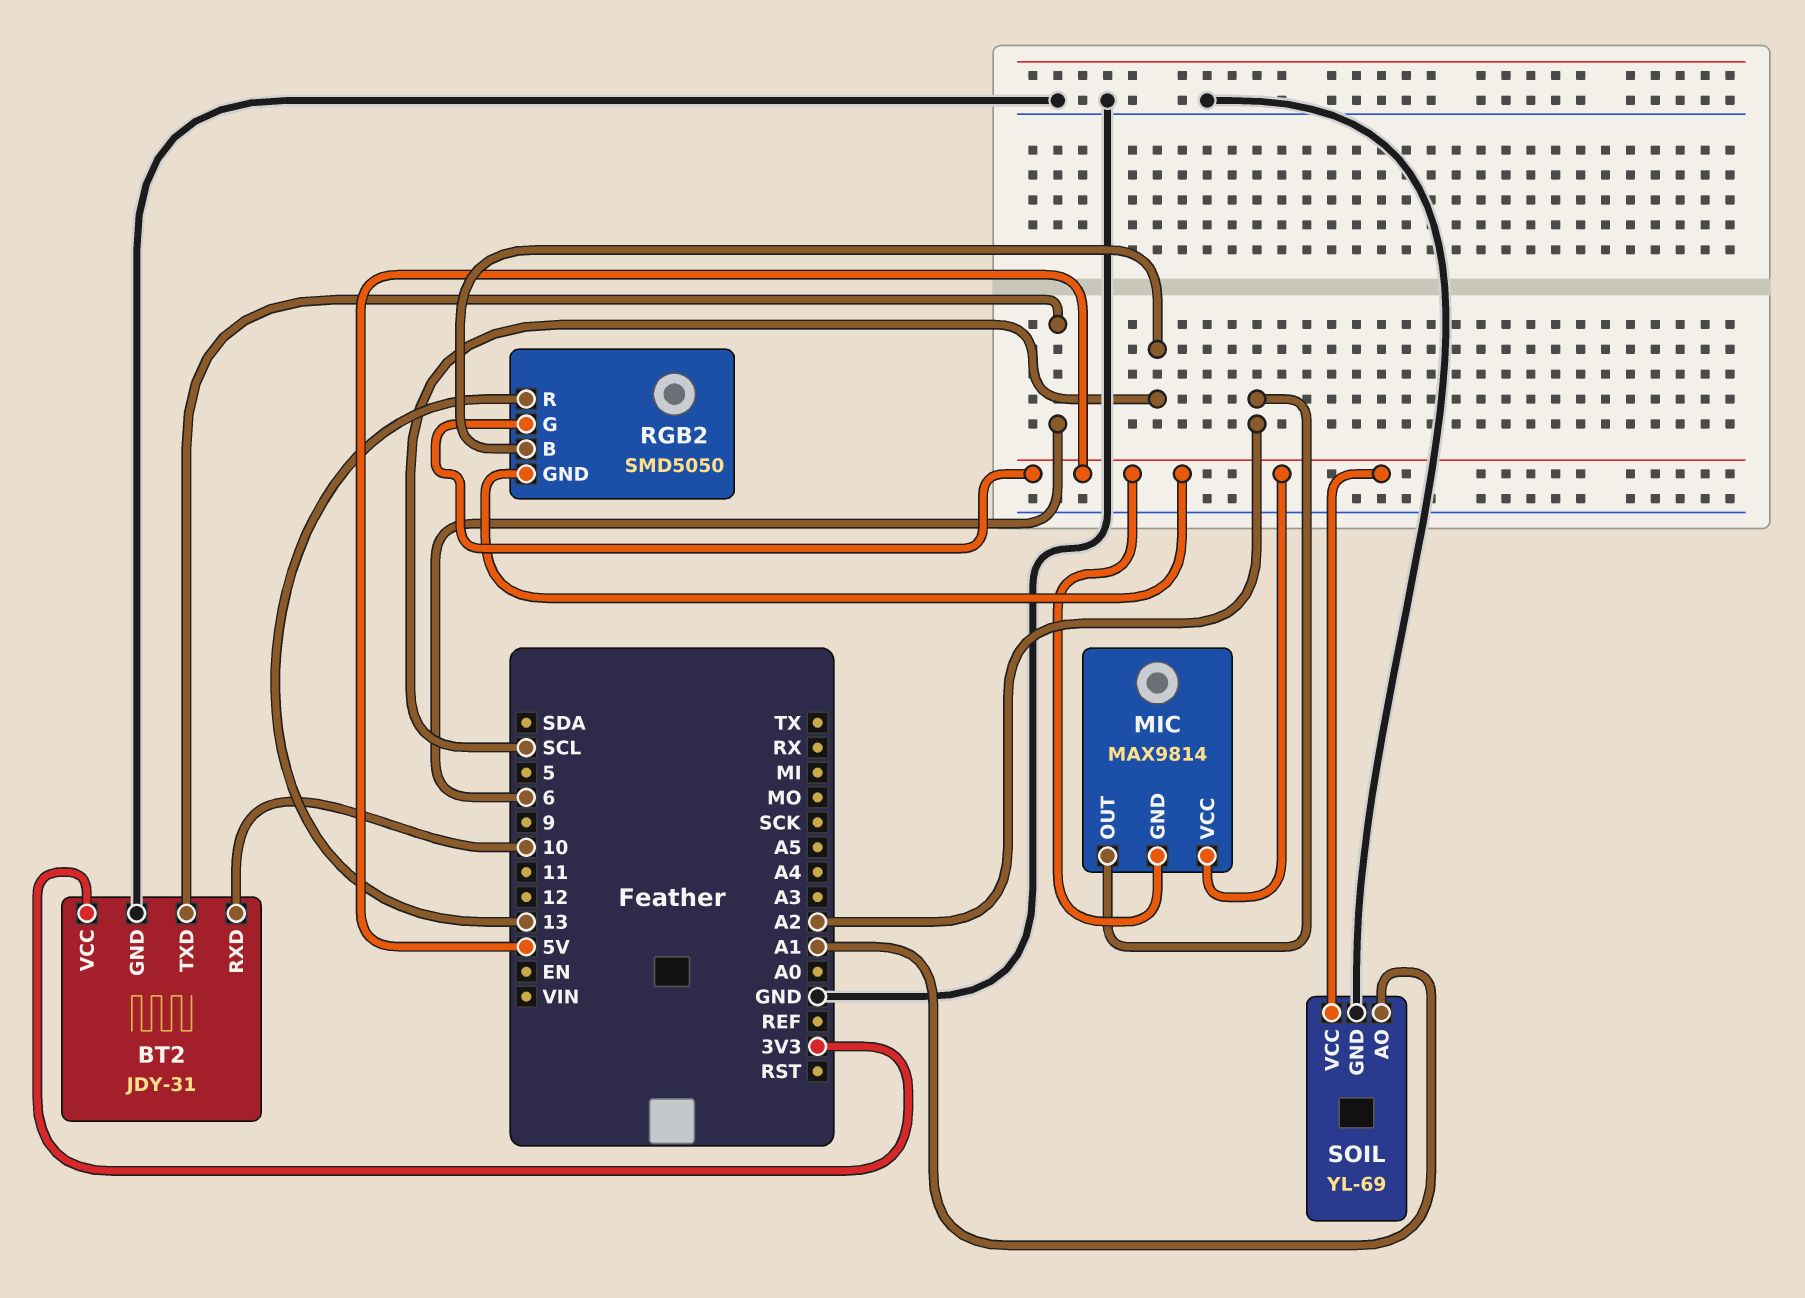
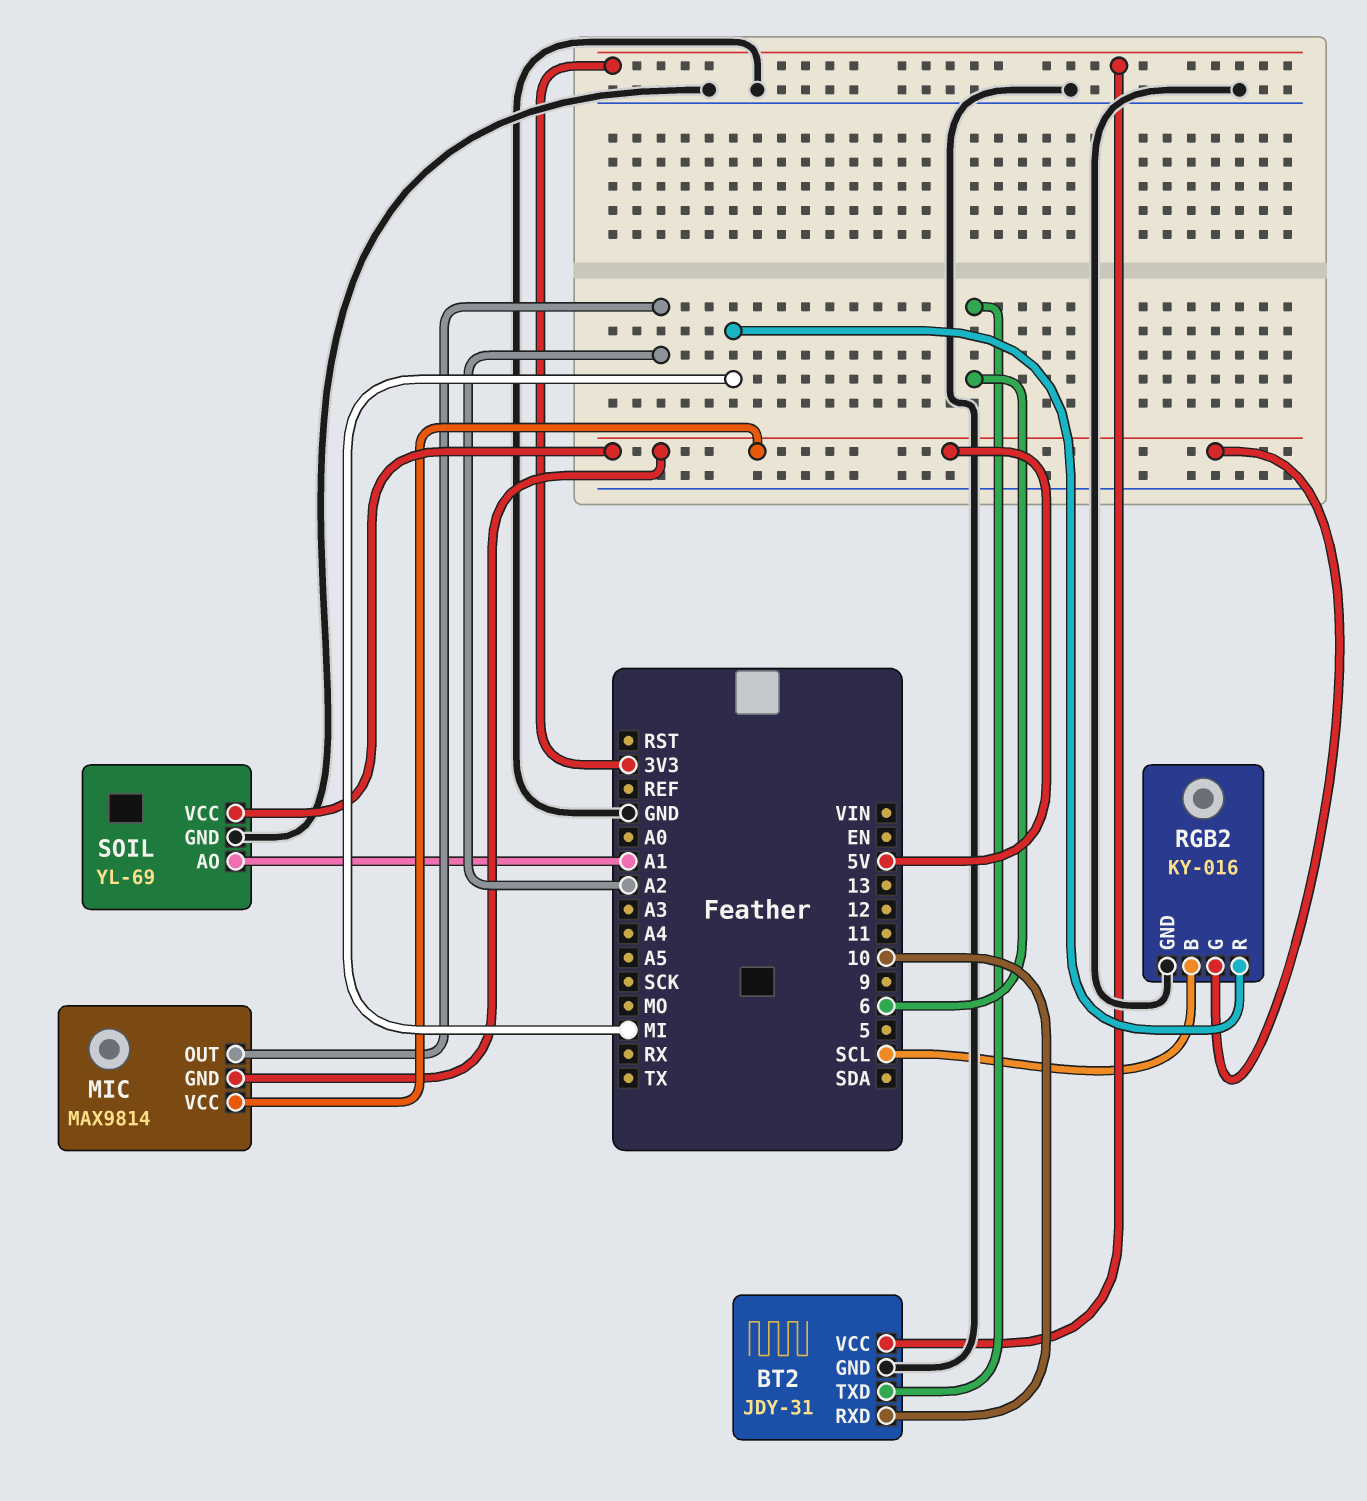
RGB2: SMD5050 -> KY-016
RGB2 pin GND: 5V -> GND
RGB2 pin R: 13 -> MI

